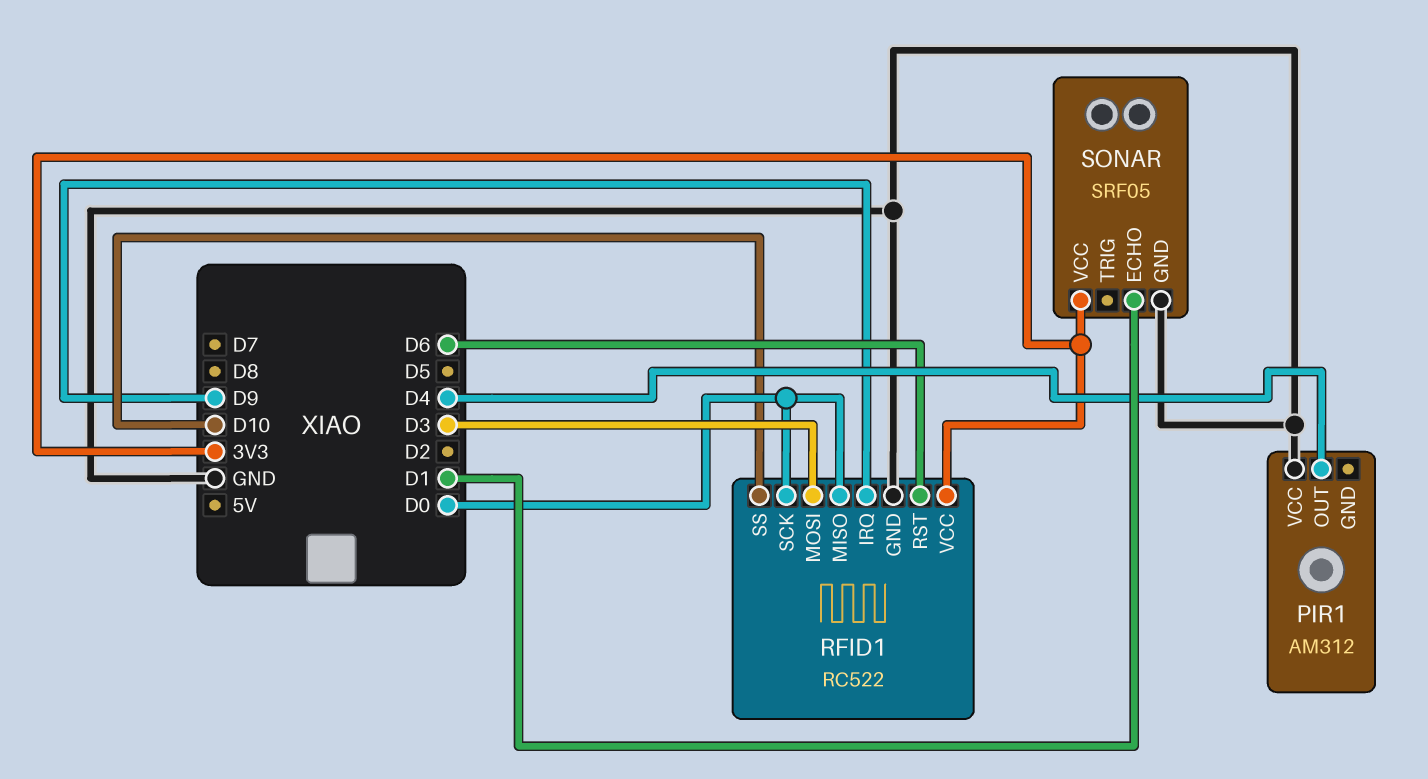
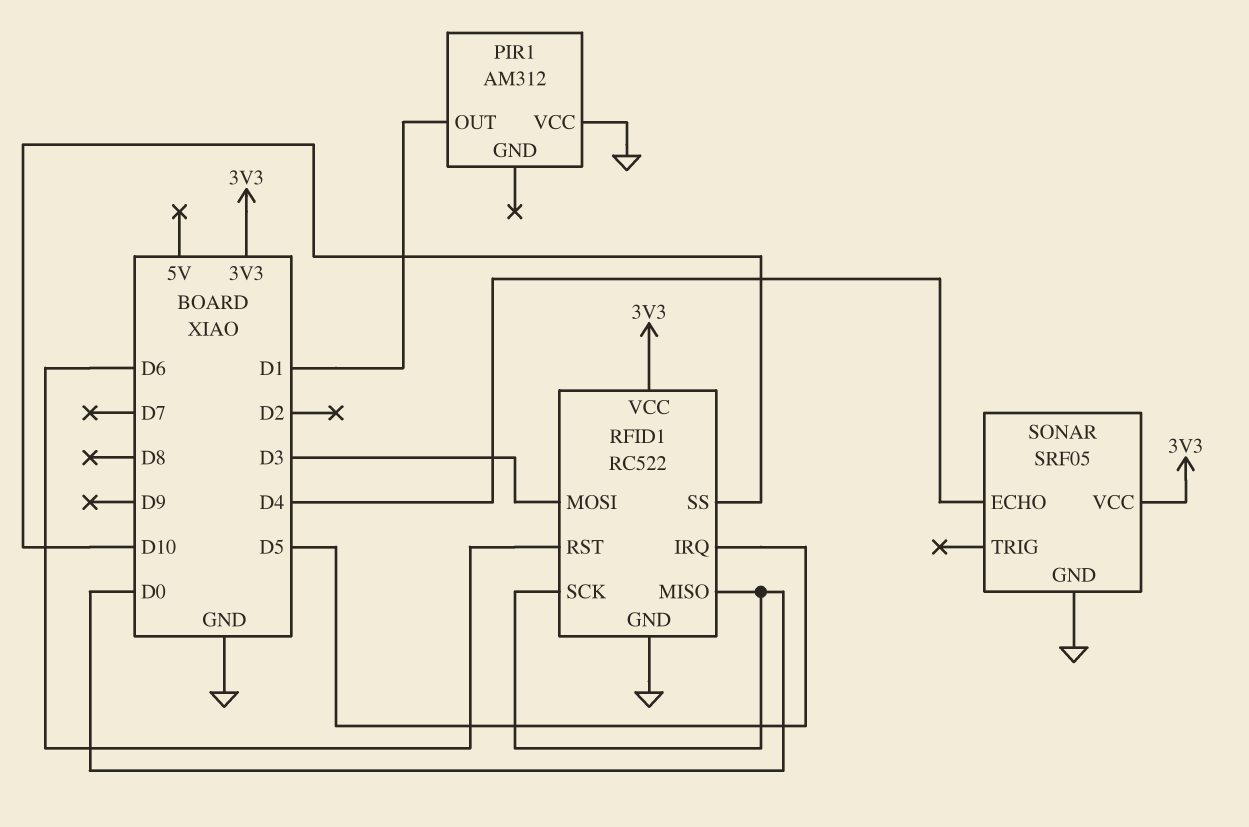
PIR1 pin OUT: D4 -> D1
RFID1 pin IRQ: D9 -> D5
SONAR pin ECHO: D1 -> D4

